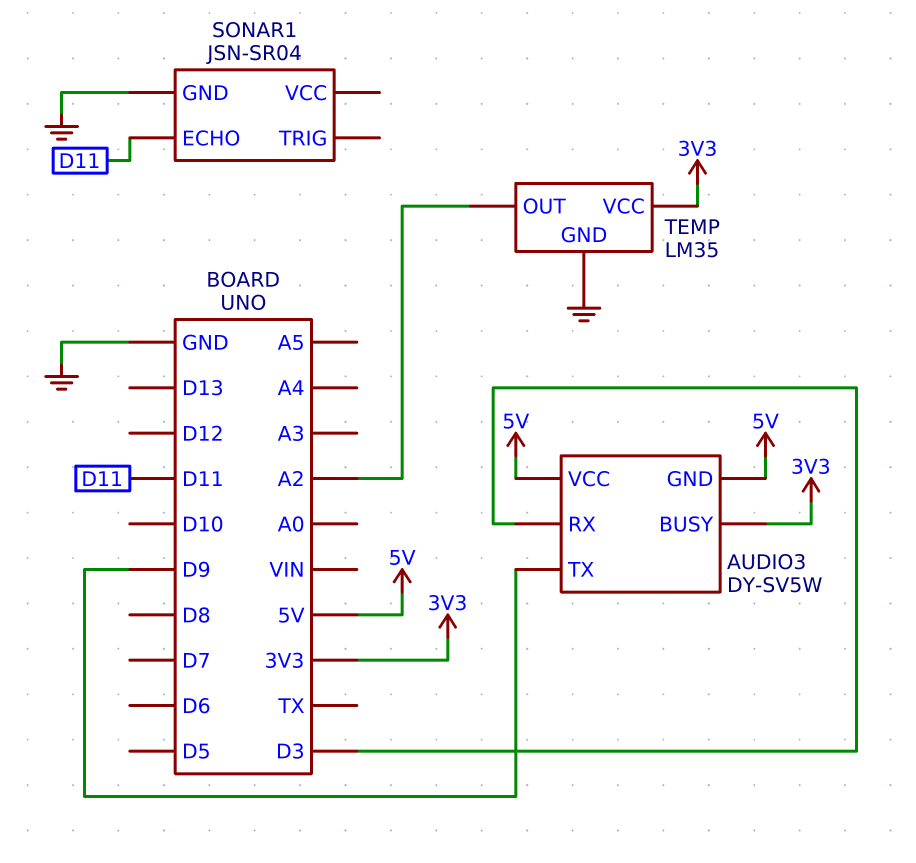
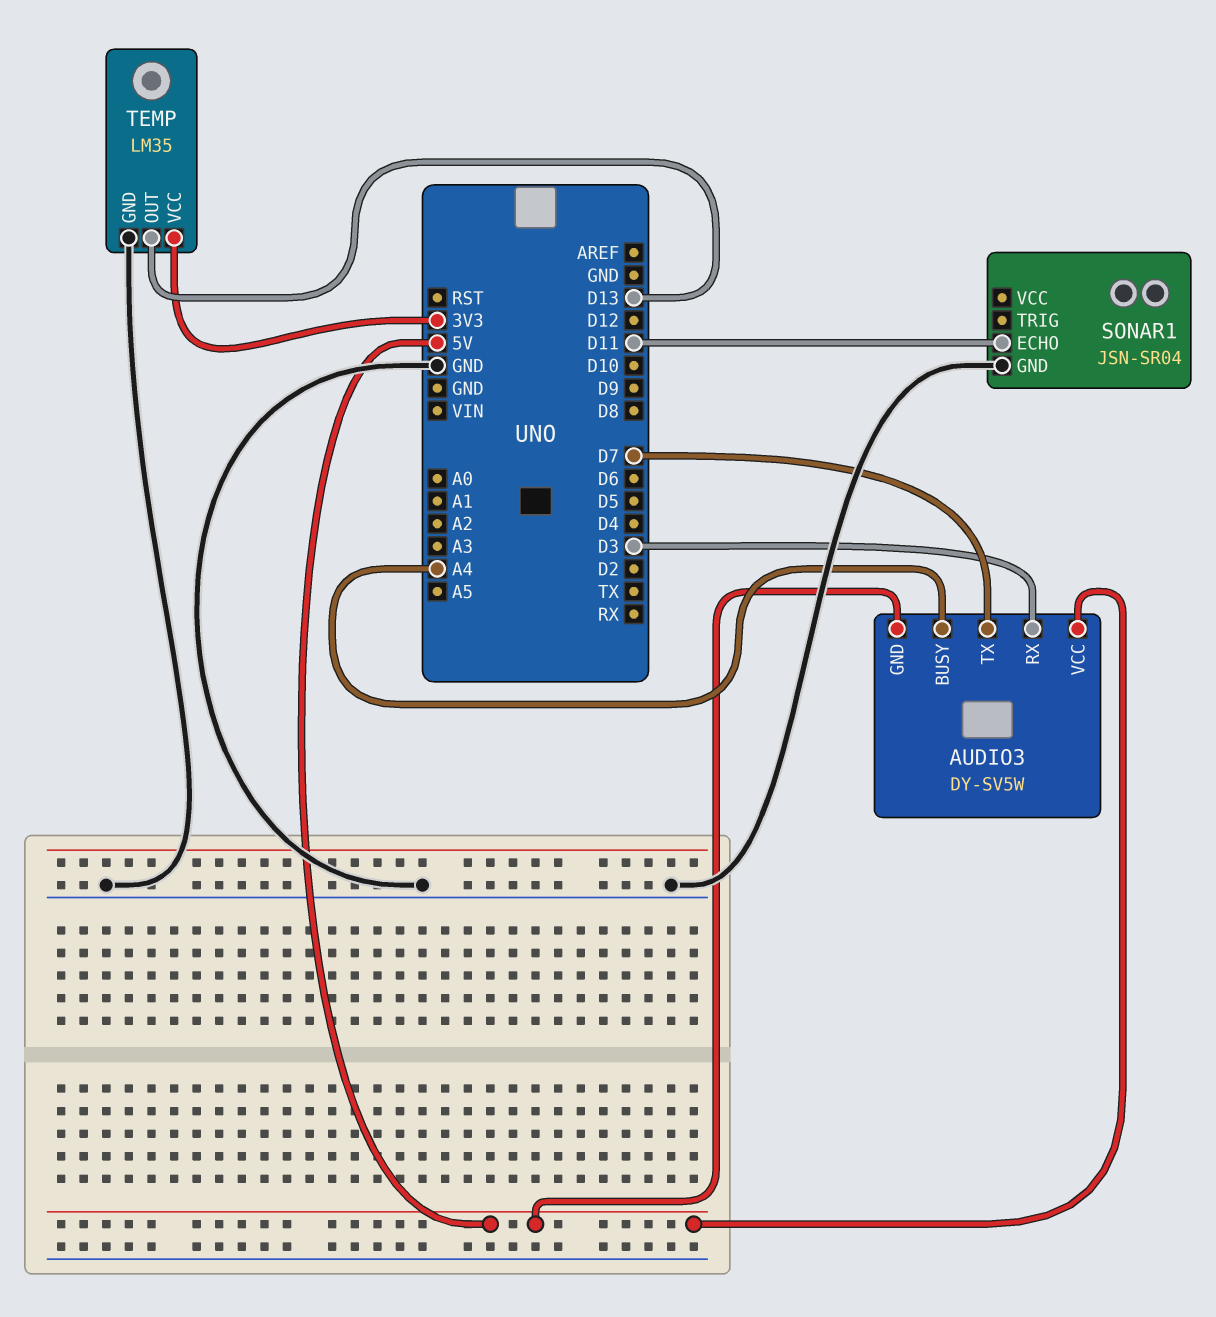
AUDIO3 pin BUSY: 3V3 -> A4
AUDIO3 pin TX: D9 -> D7
TEMP pin OUT: A2 -> D13

